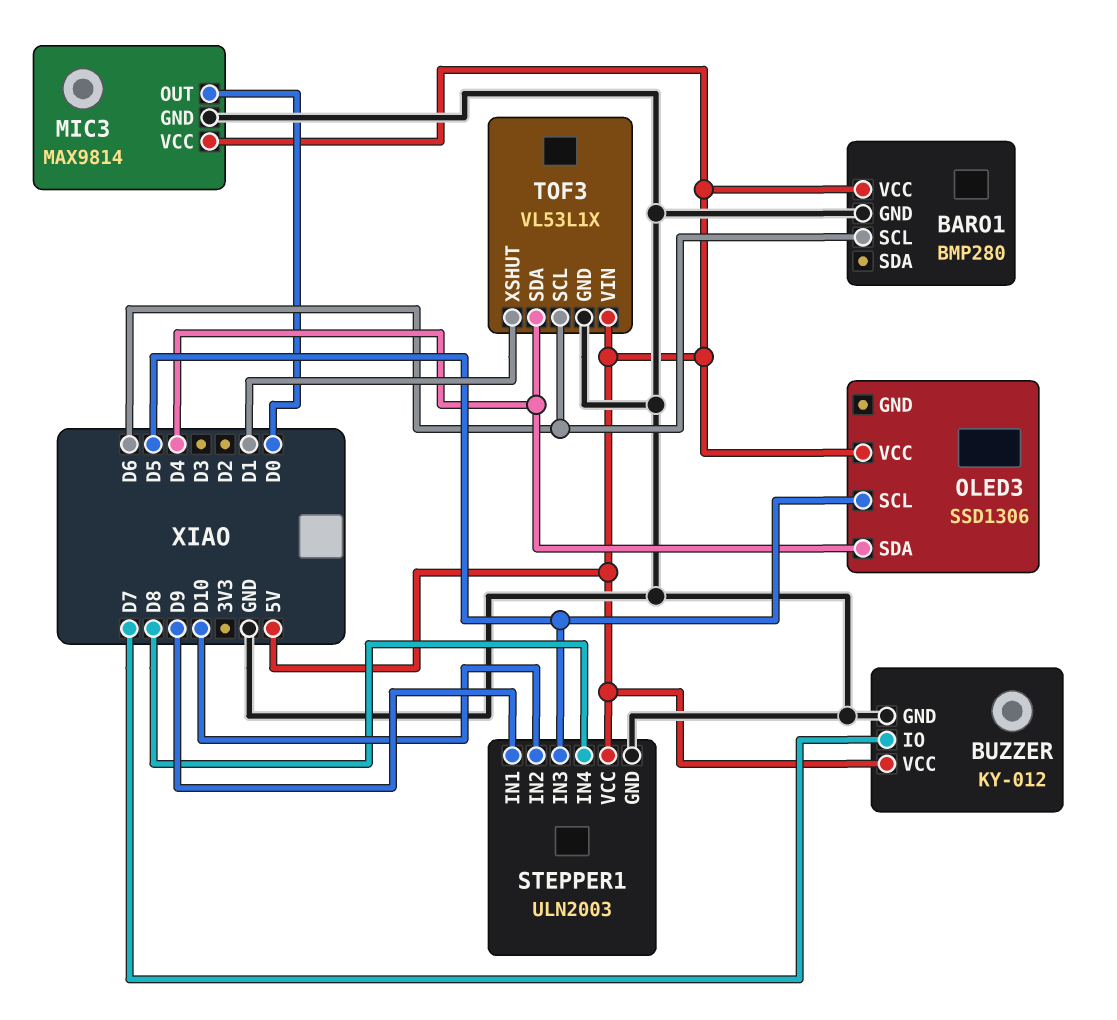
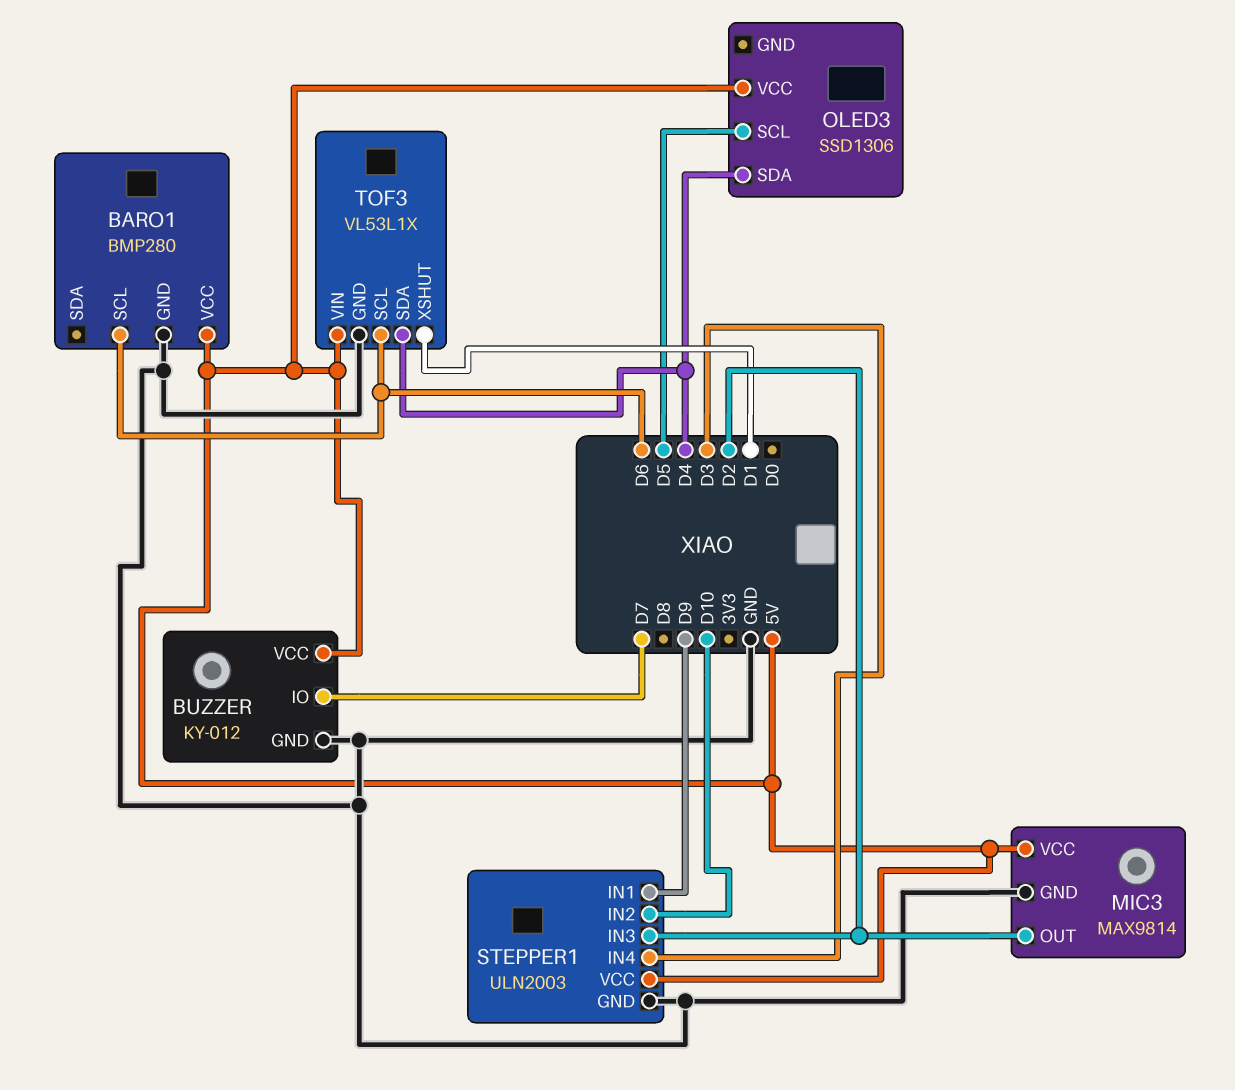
MIC3 pin OUT: D0 -> D2
STEPPER1 pin IN3: D5 -> D2
STEPPER1 pin IN4: D8 -> D3

